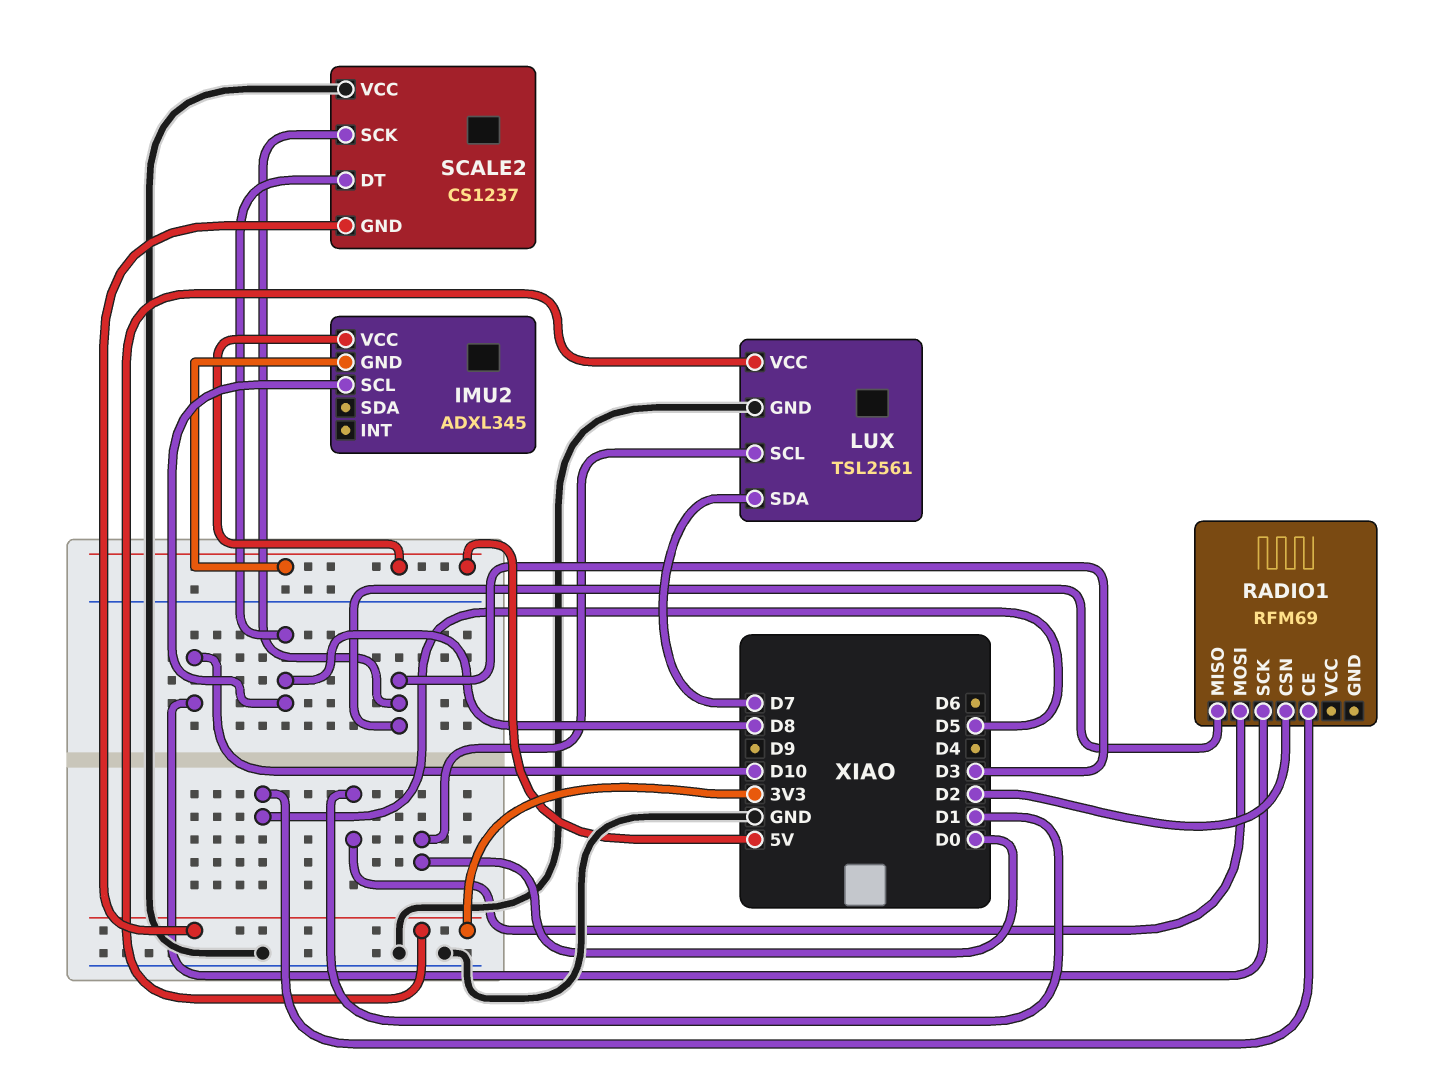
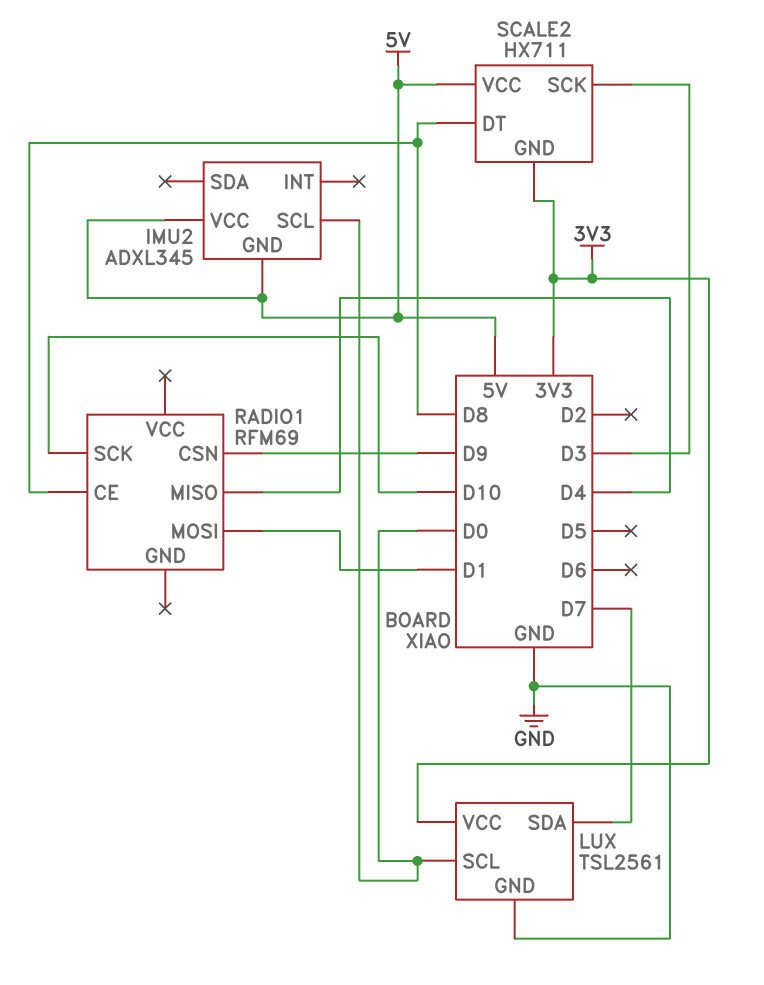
IMU2 pin SCL: D8 -> D0
RADIO1 pin CE: D5 -> D8
RADIO1 pin CSN: D2 -> D9
RADIO1 pin MISO: D3 -> D4
SCALE2: CS1237 -> HX711
SCALE2 pin VCC: GND -> 5V

